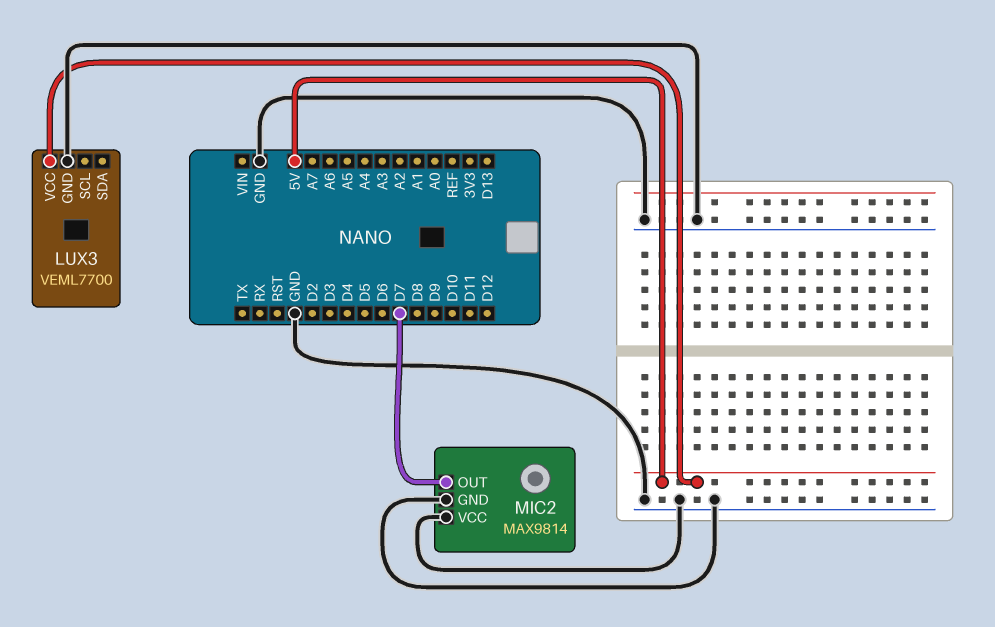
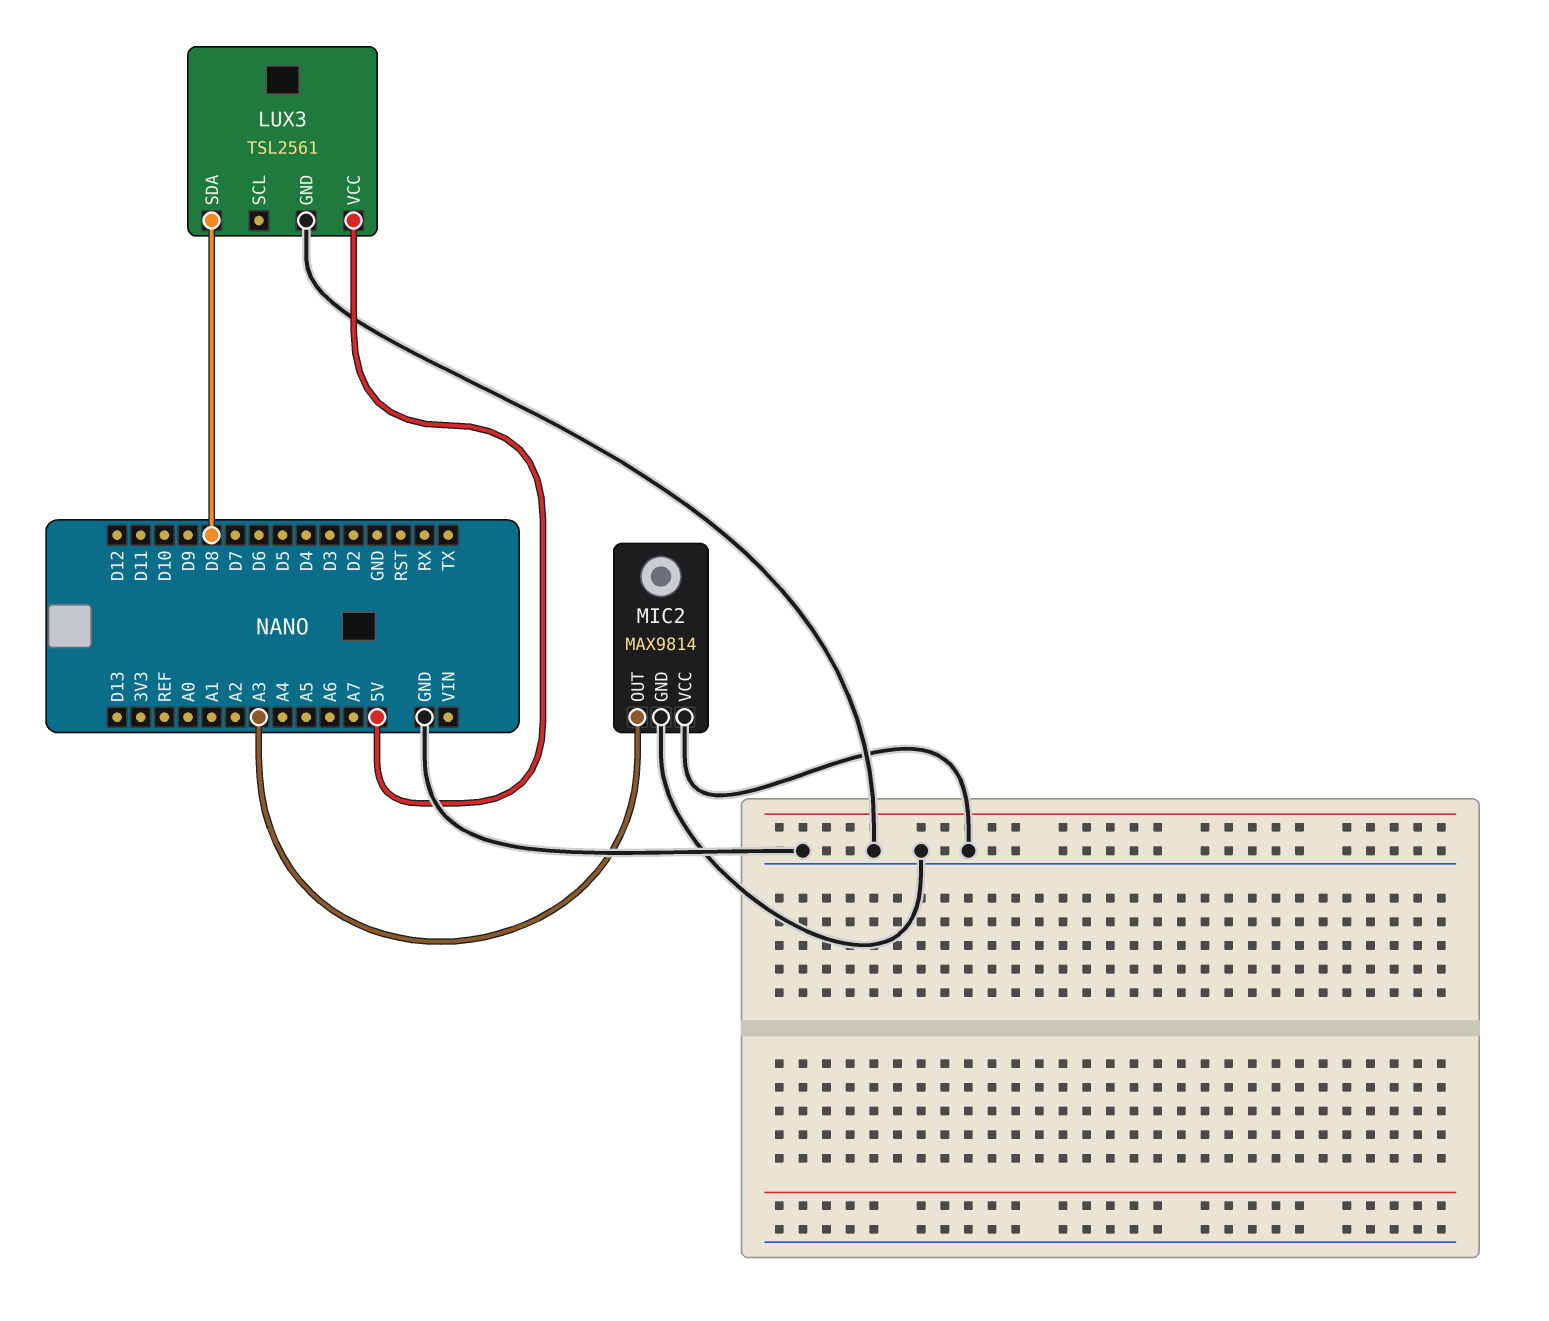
LUX3: VEML7700 -> TSL2561
LUX3 pin SDA: none -> D8
MIC2 pin OUT: D7 -> A3

